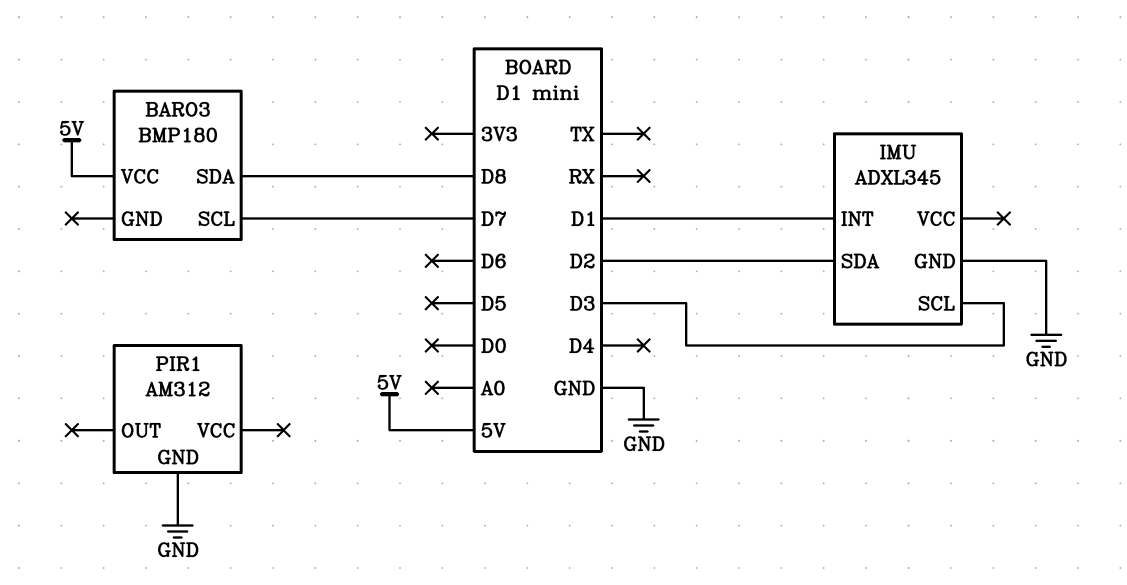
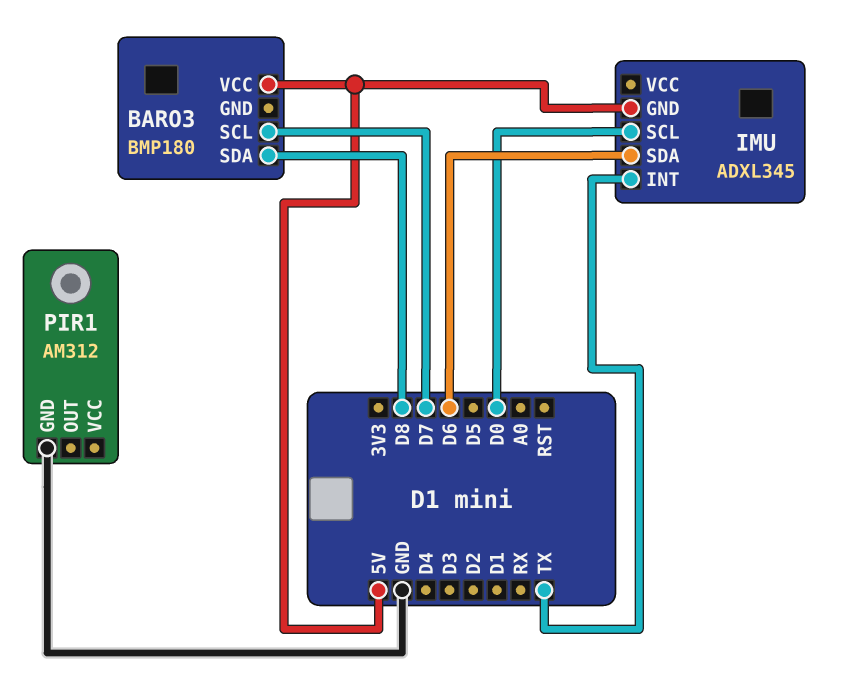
IMU pin GND: GND -> 5V
IMU pin INT: D1 -> TX
IMU pin SCL: D3 -> D0
IMU pin SDA: D2 -> D6

